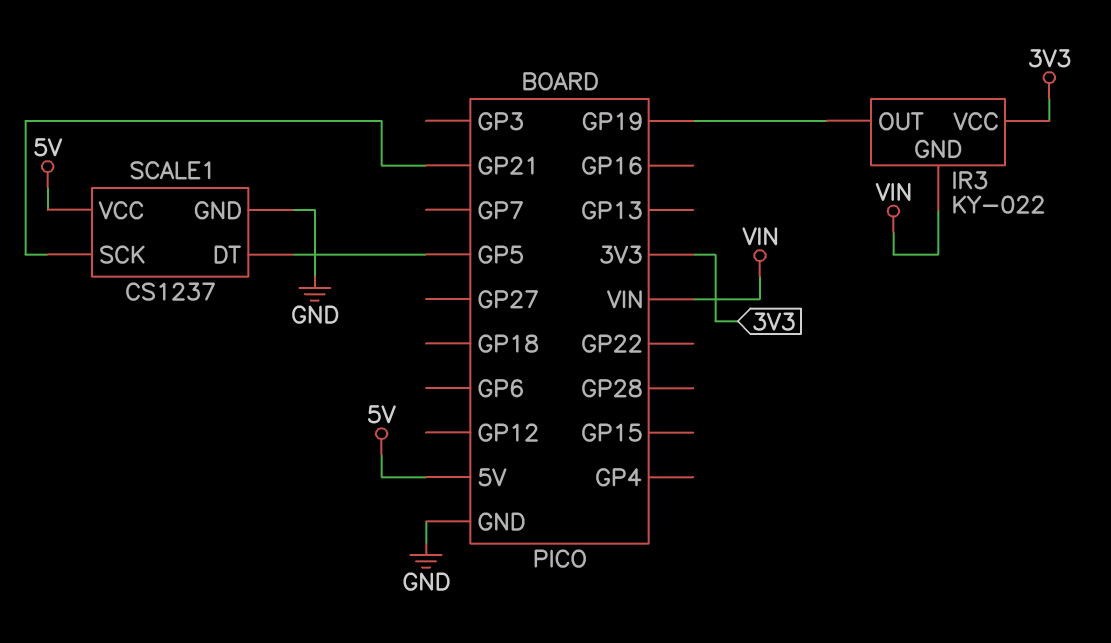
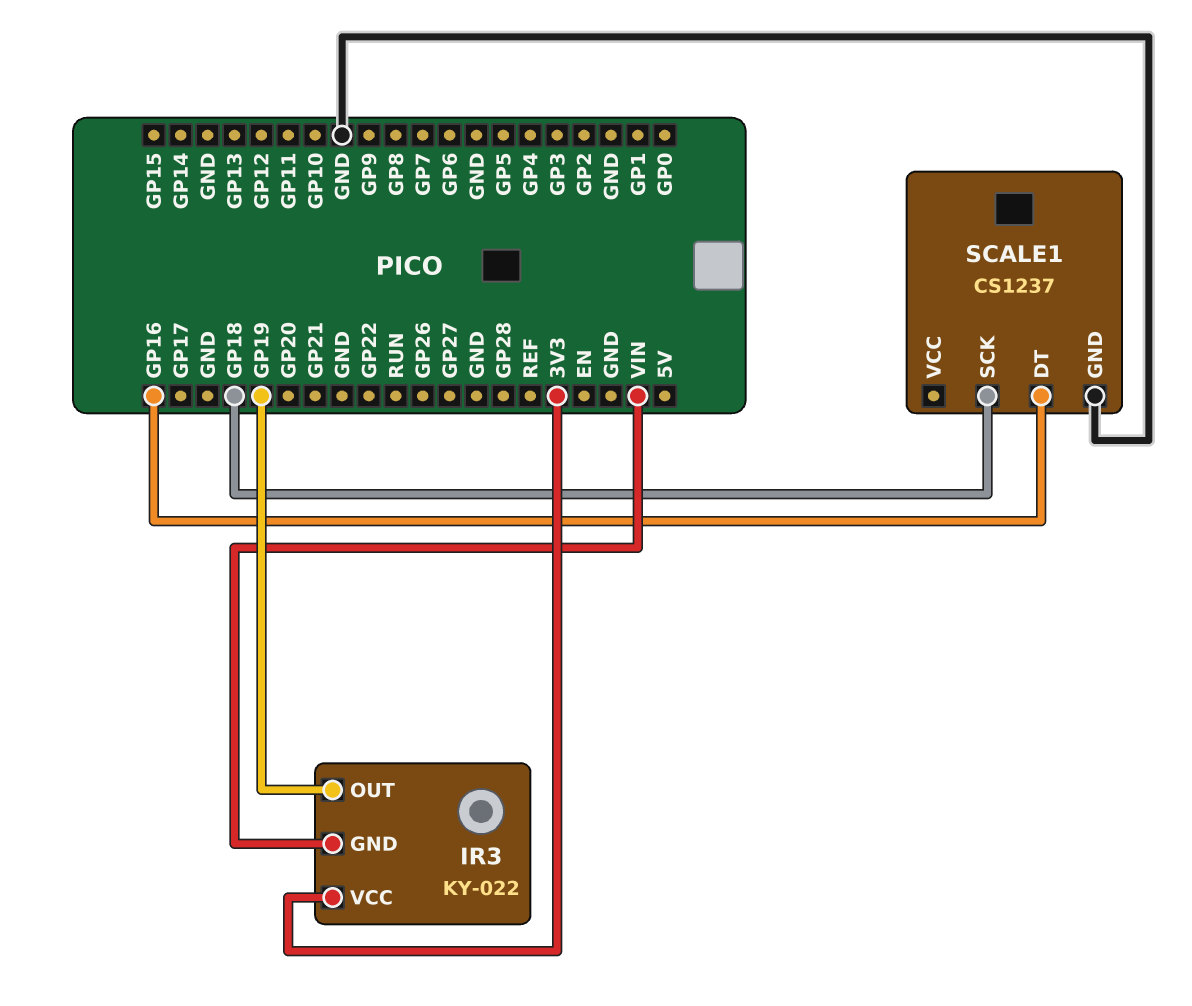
SCALE1 pin DT: GP5 -> GP16
SCALE1 pin SCK: GP21 -> GP18
SCALE1 pin VCC: 5V -> none

